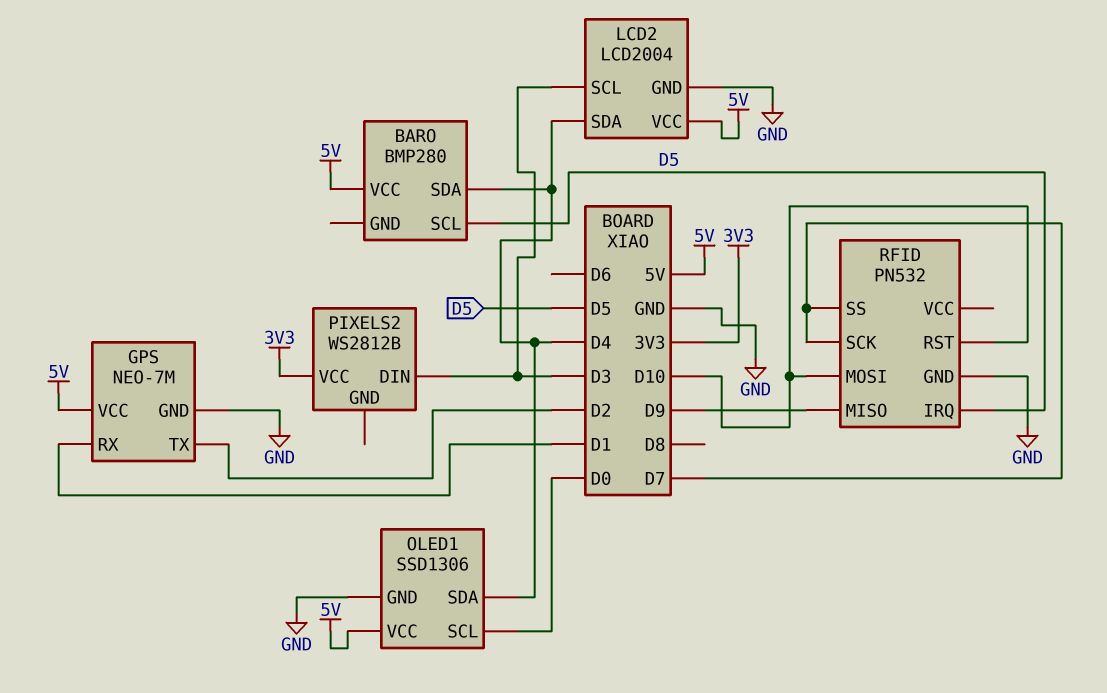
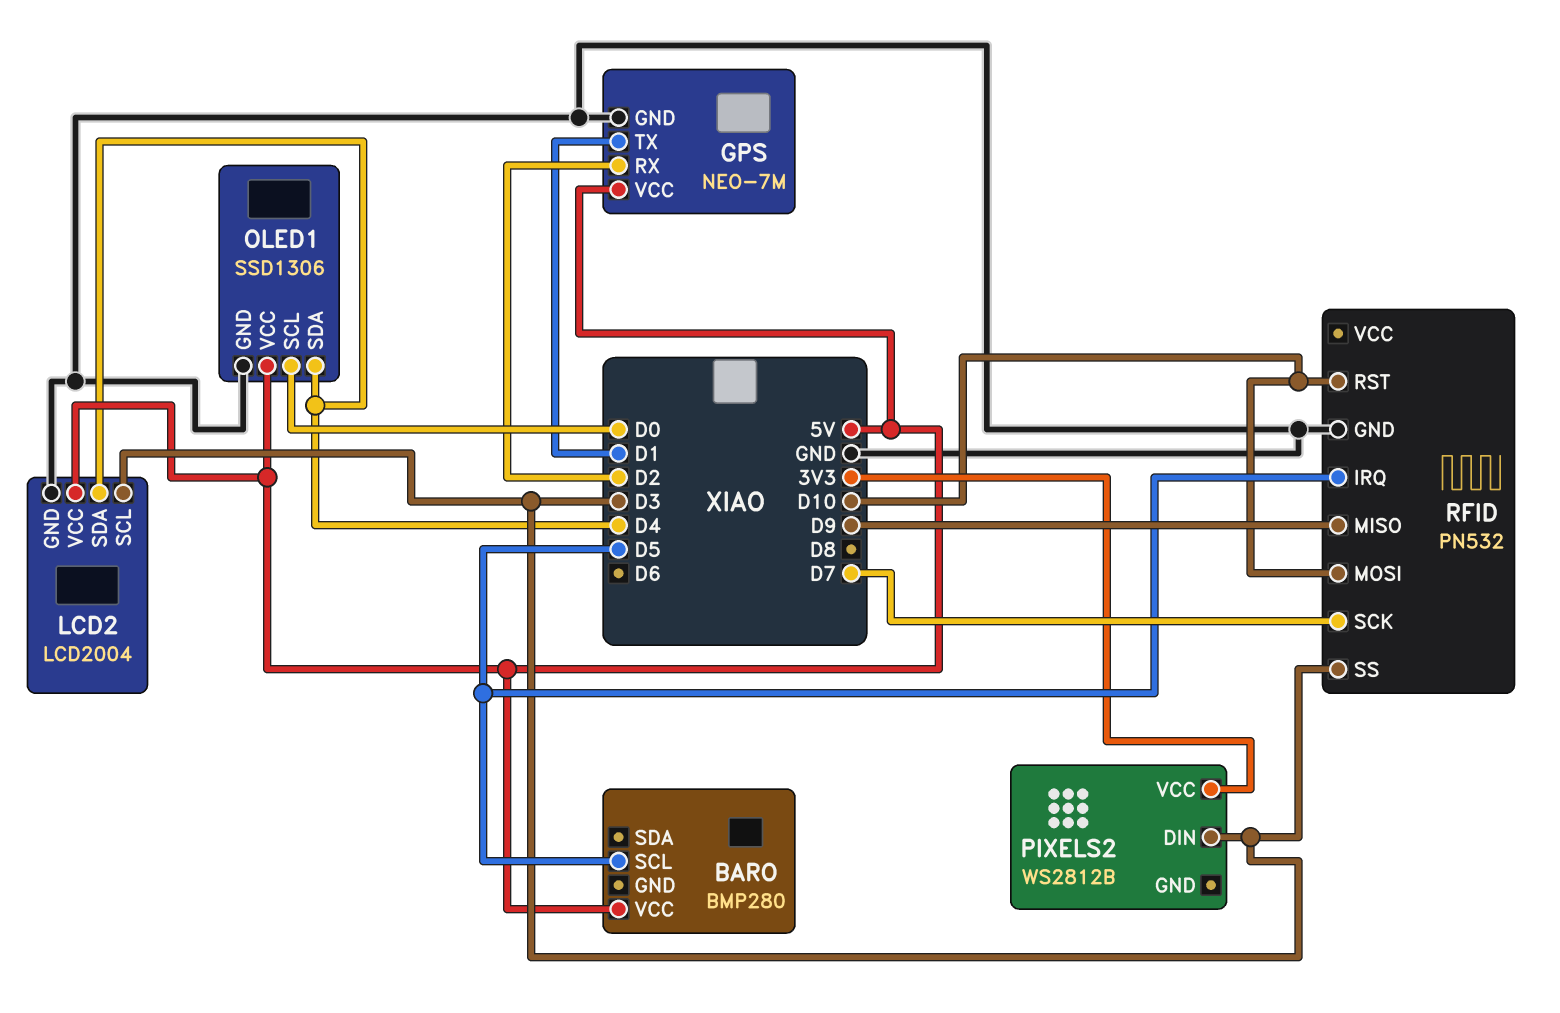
BARO pin SDA: D4 -> none
GPS pin RX: D1 -> D2
GPS pin TX: D2 -> D1
RFID pin SS: D7 -> D3

